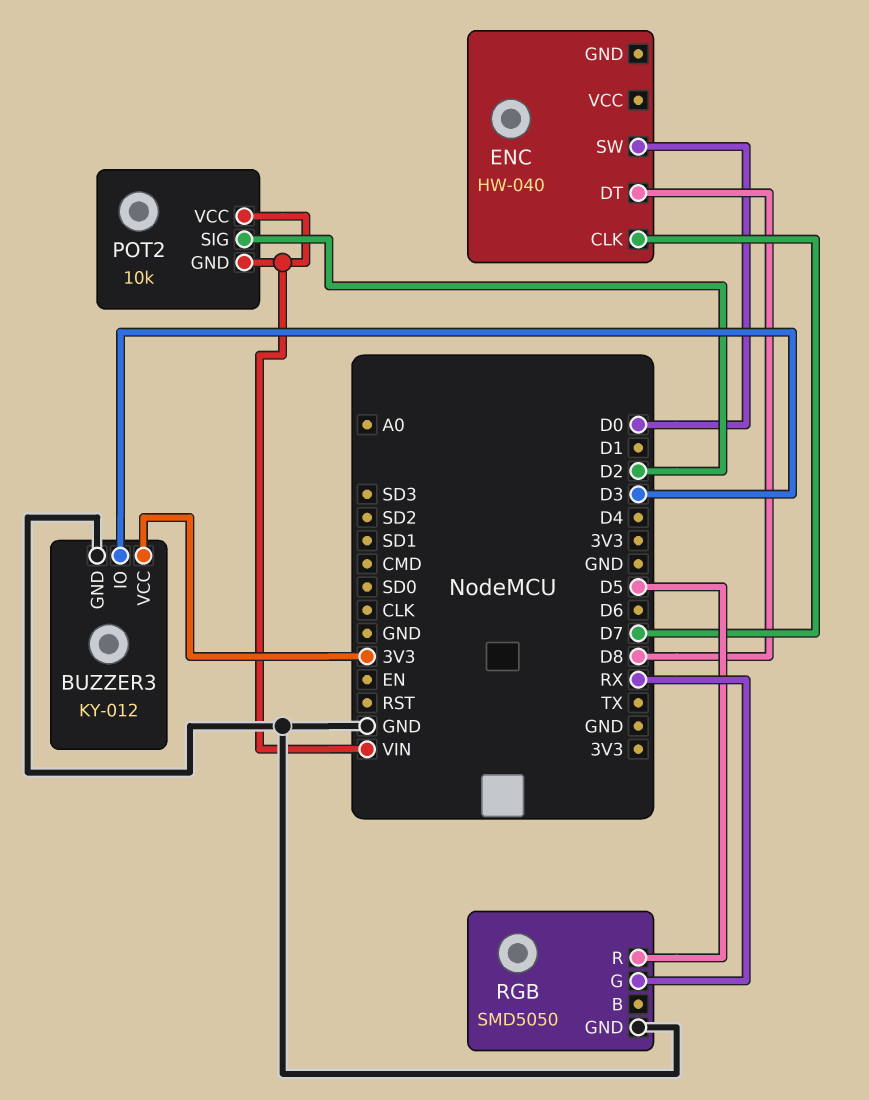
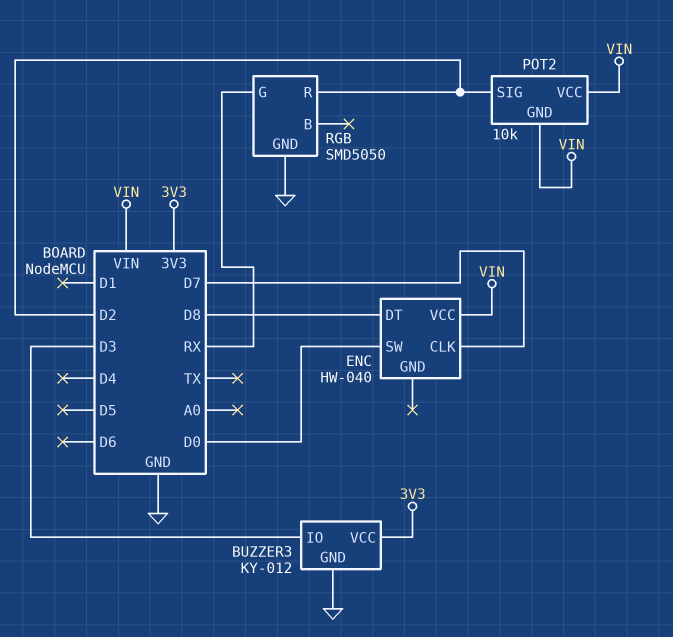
ENC pin VCC: none -> VIN
RGB pin R: D5 -> D2

